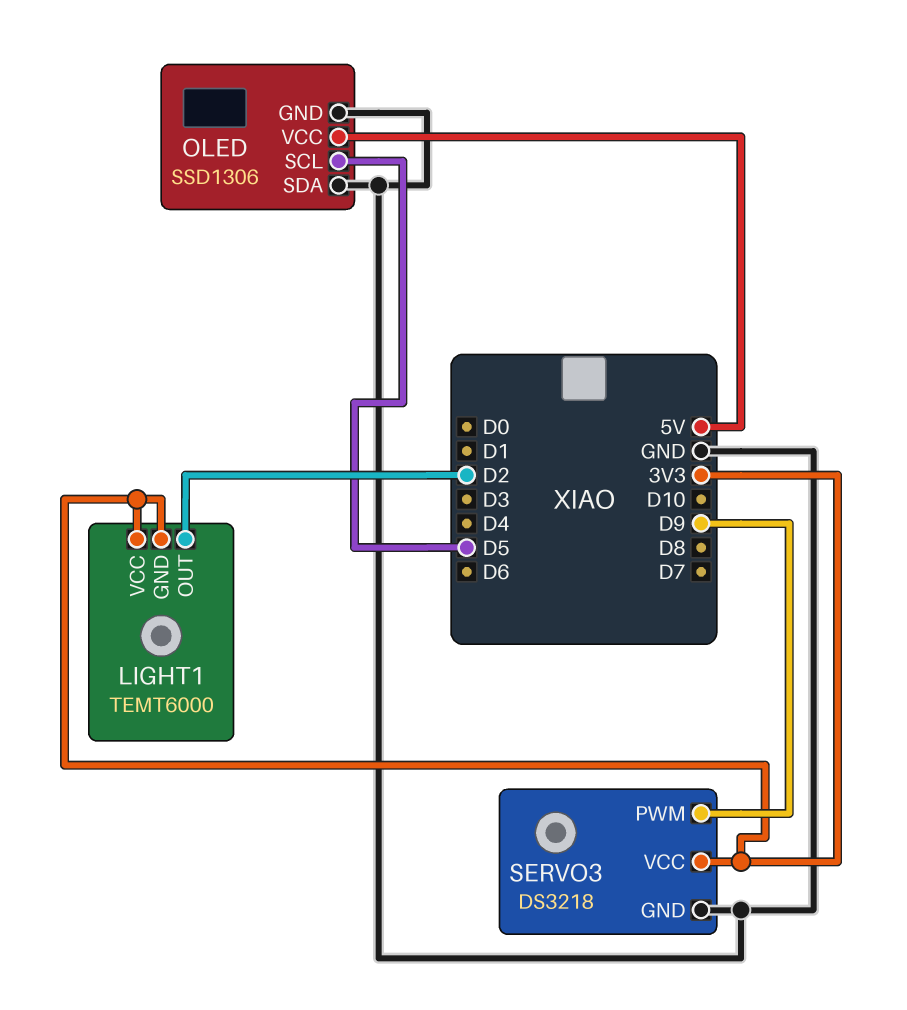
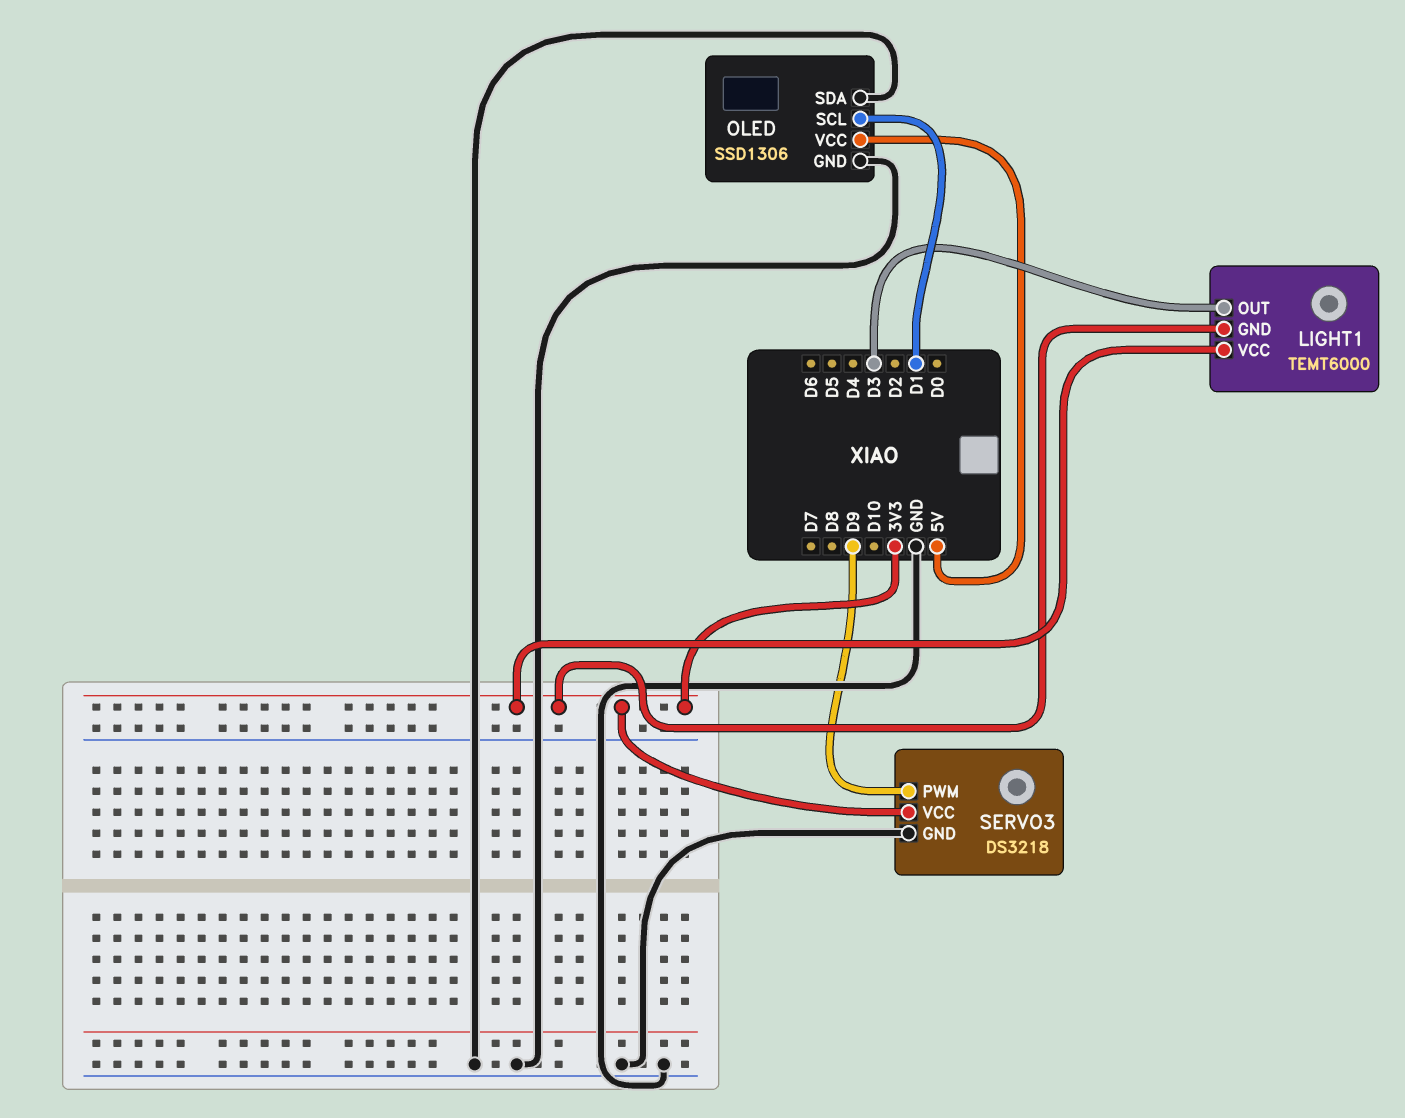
LIGHT1 pin OUT: D2 -> D3
OLED pin SCL: D5 -> D1

